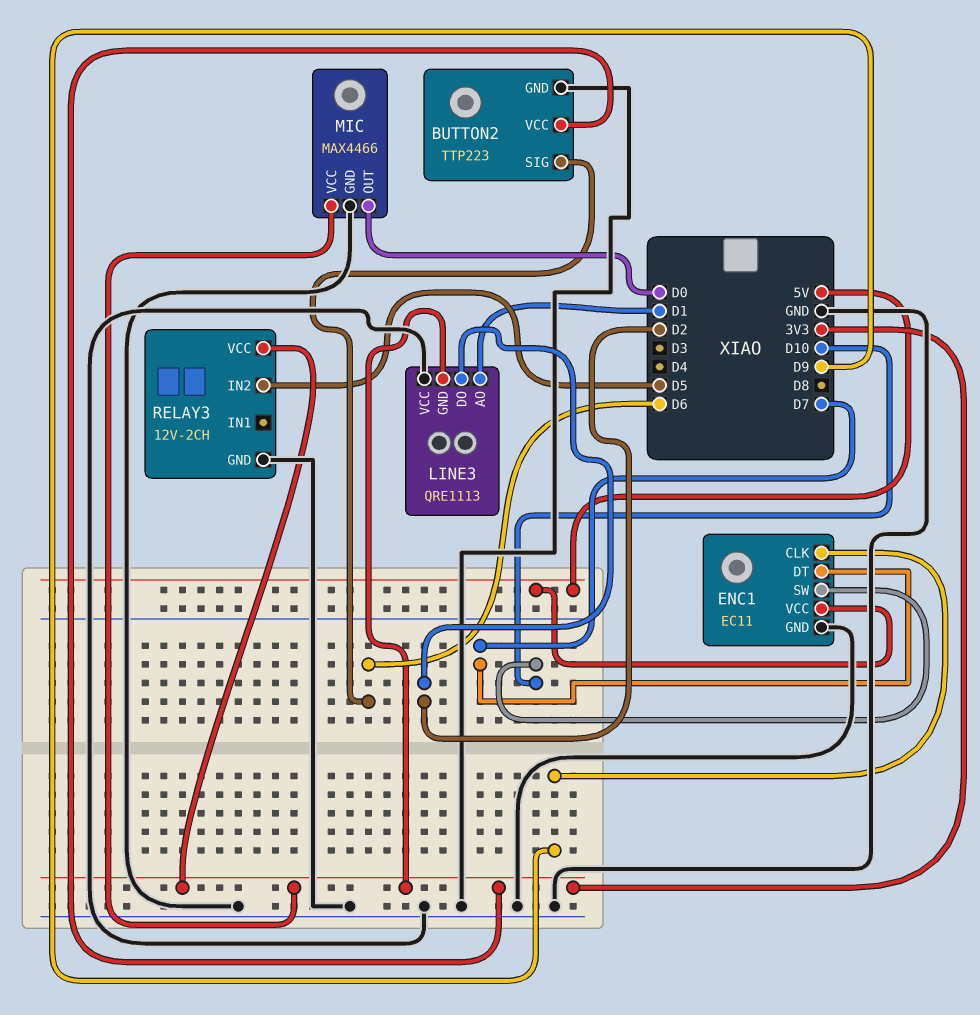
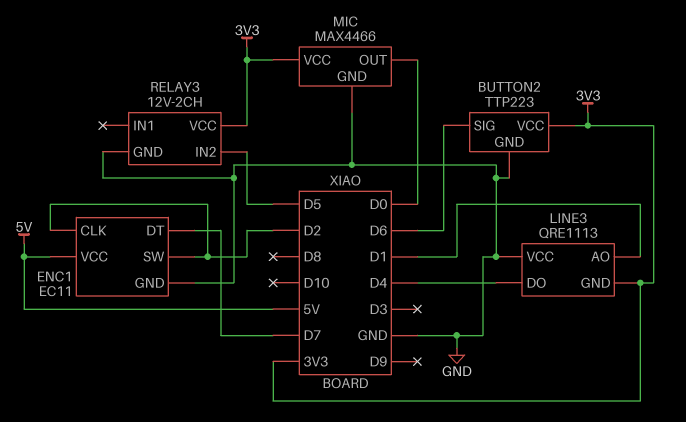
ENC1 pin CLK: D9 -> D2
ENC1 pin SW: D10 -> D2
LINE3 pin DO: D2 -> D4

